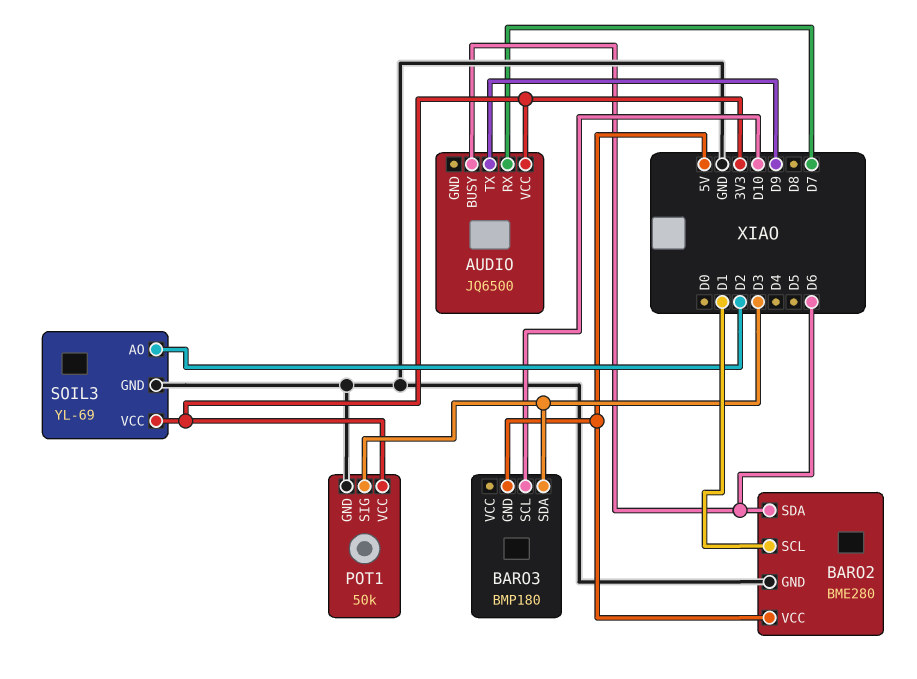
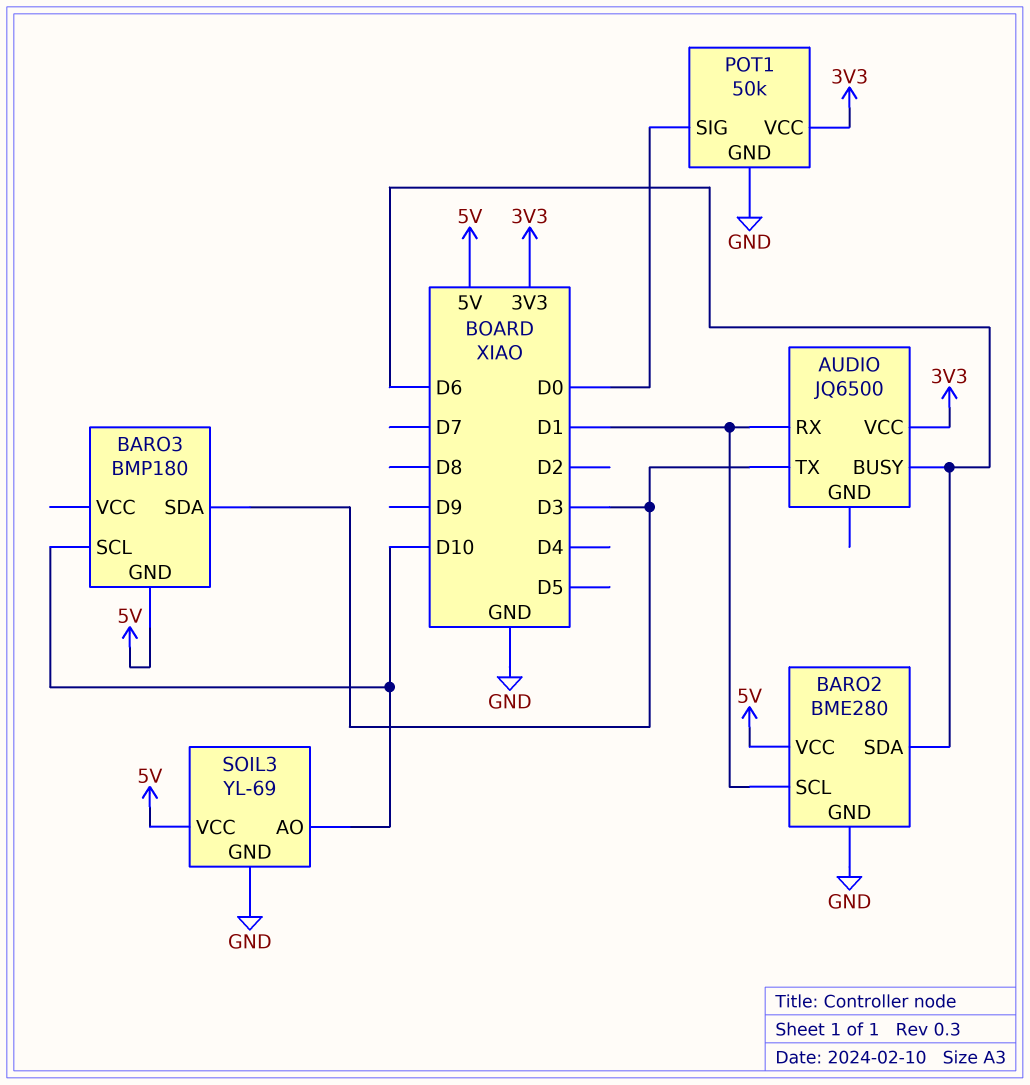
AUDIO pin RX: D7 -> D1
AUDIO pin TX: D9 -> D3
POT1 pin SIG: D3 -> D0
SOIL3 pin AO: D2 -> D10
SOIL3 pin VCC: 3V3 -> 5V

